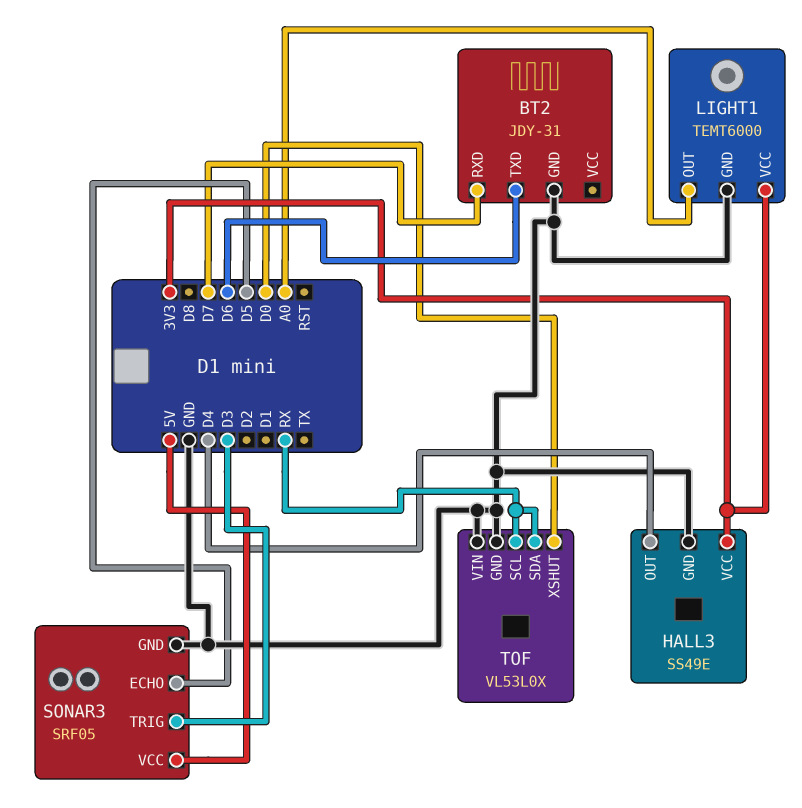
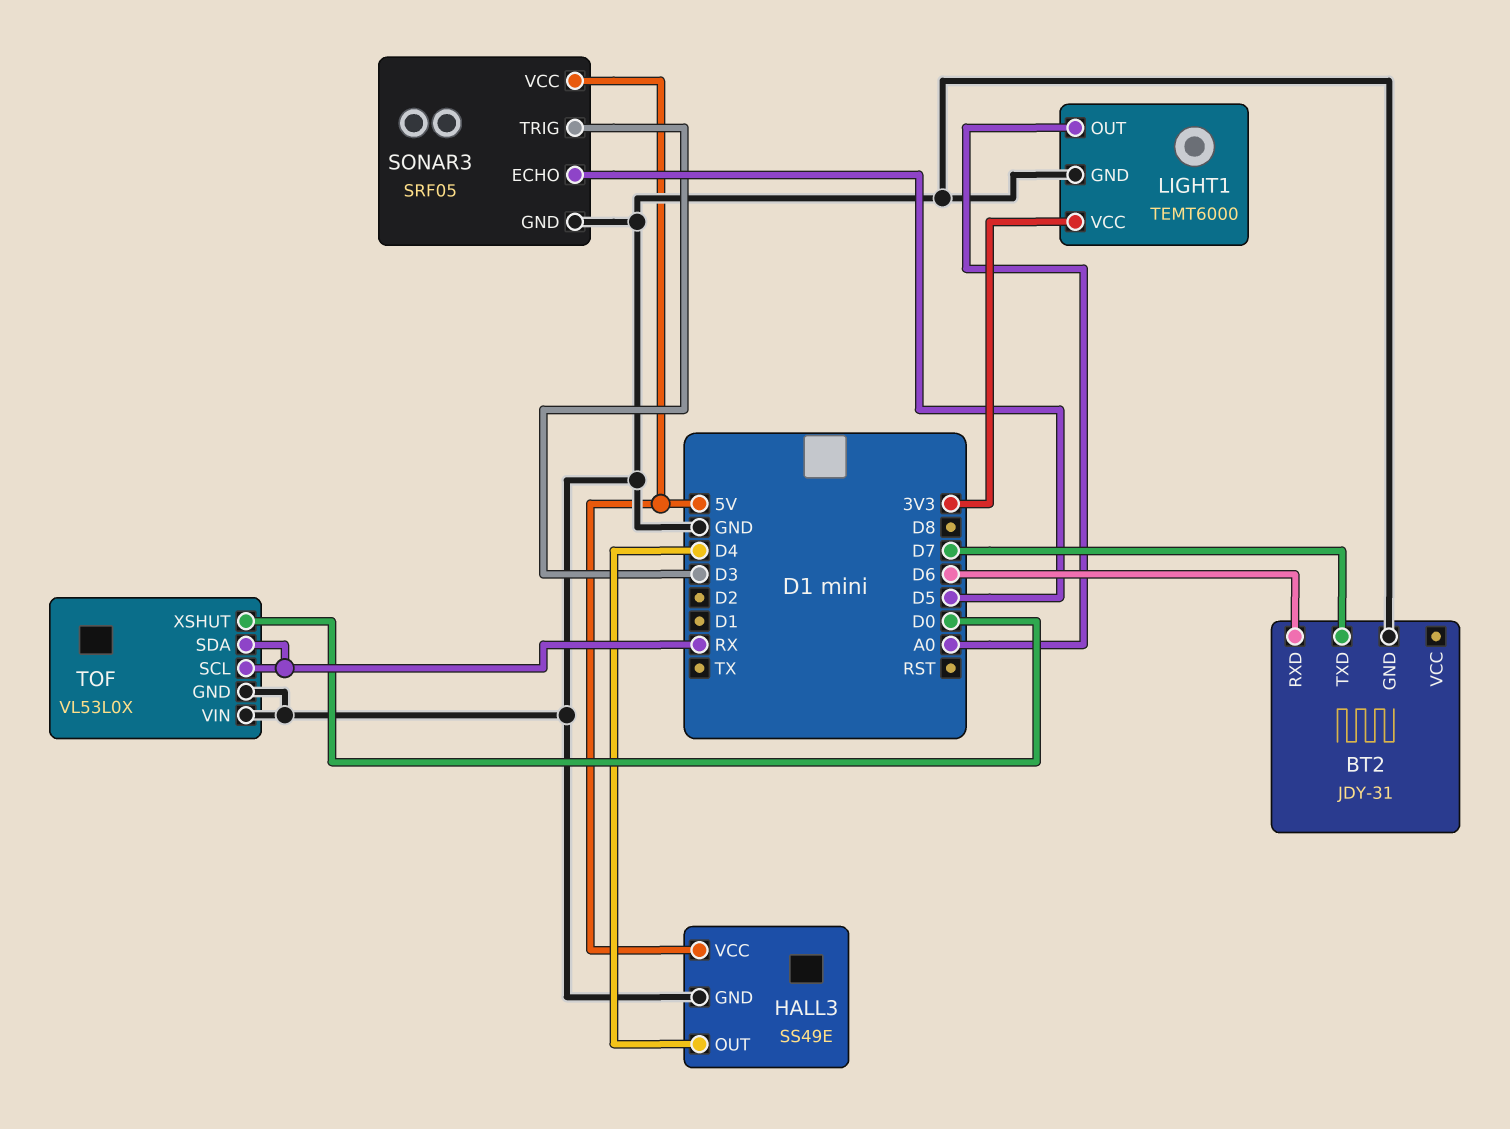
BT2 pin RXD: D7 -> D6
BT2 pin TXD: D6 -> D7
HALL3 pin VCC: 3V3 -> 5V

